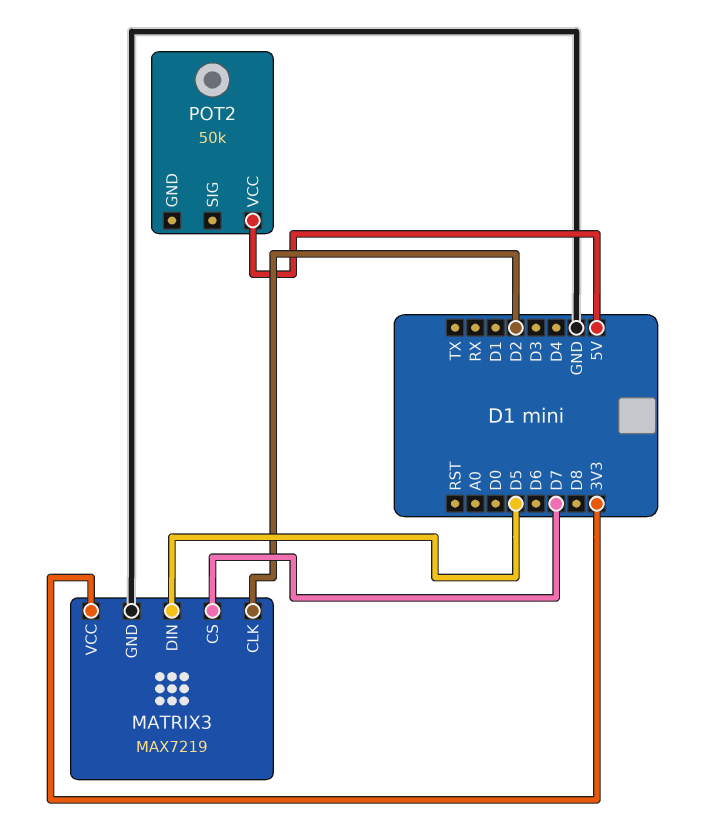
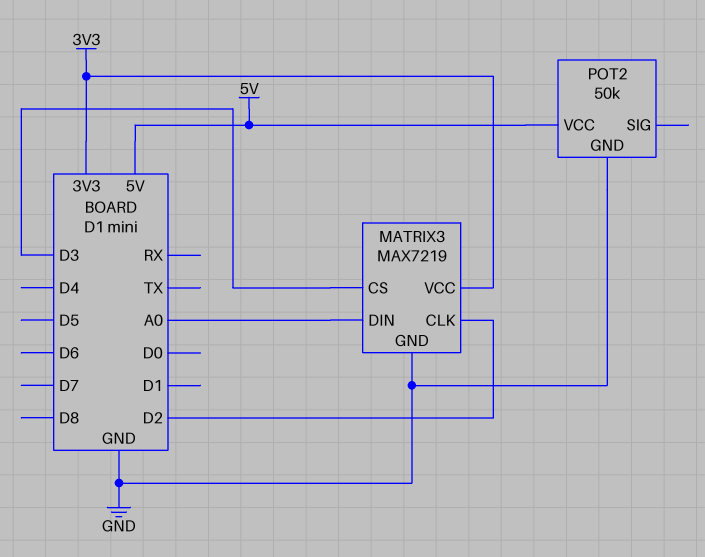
MATRIX3 pin CS: D7 -> D3
MATRIX3 pin DIN: D5 -> A0
POT2 pin GND: none -> GND

